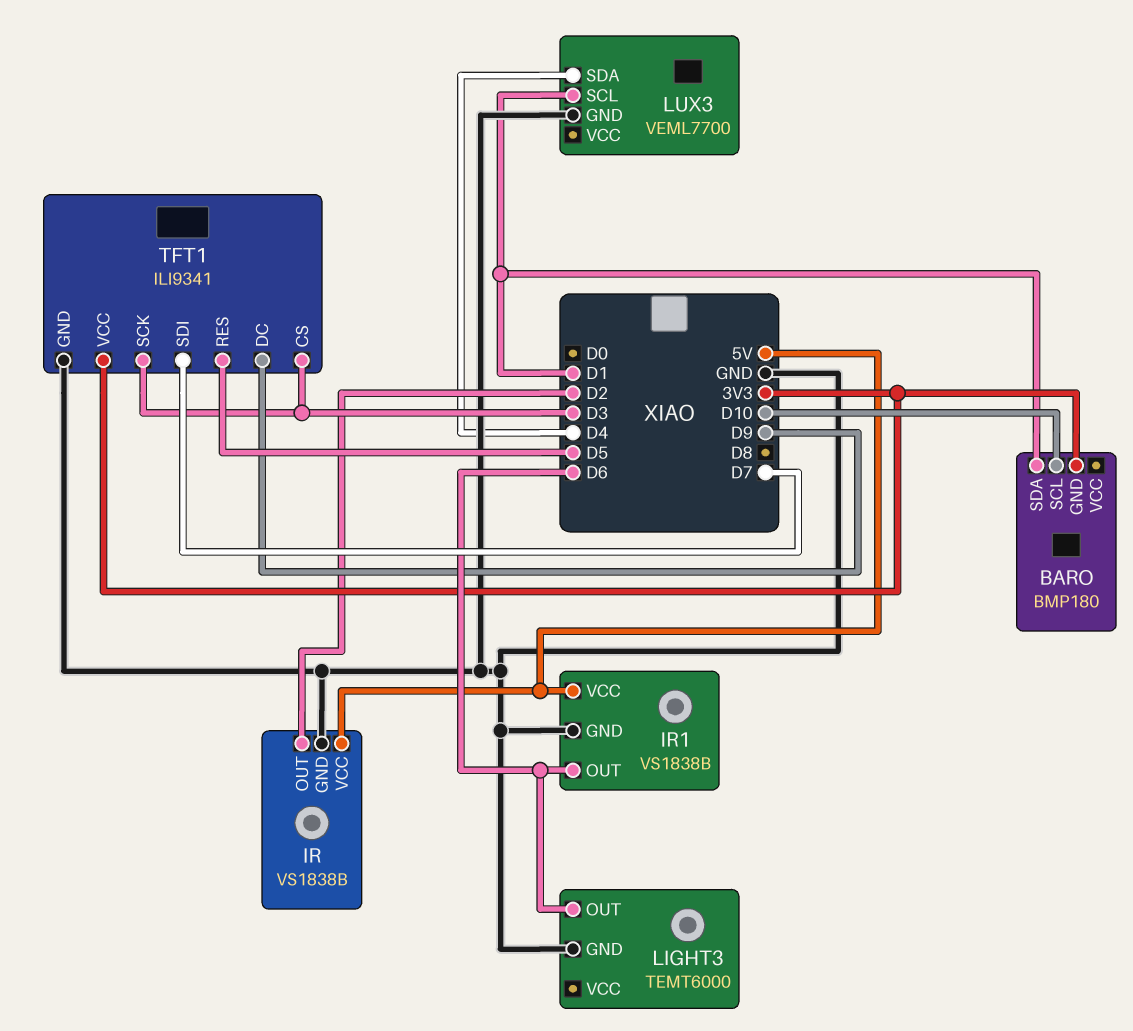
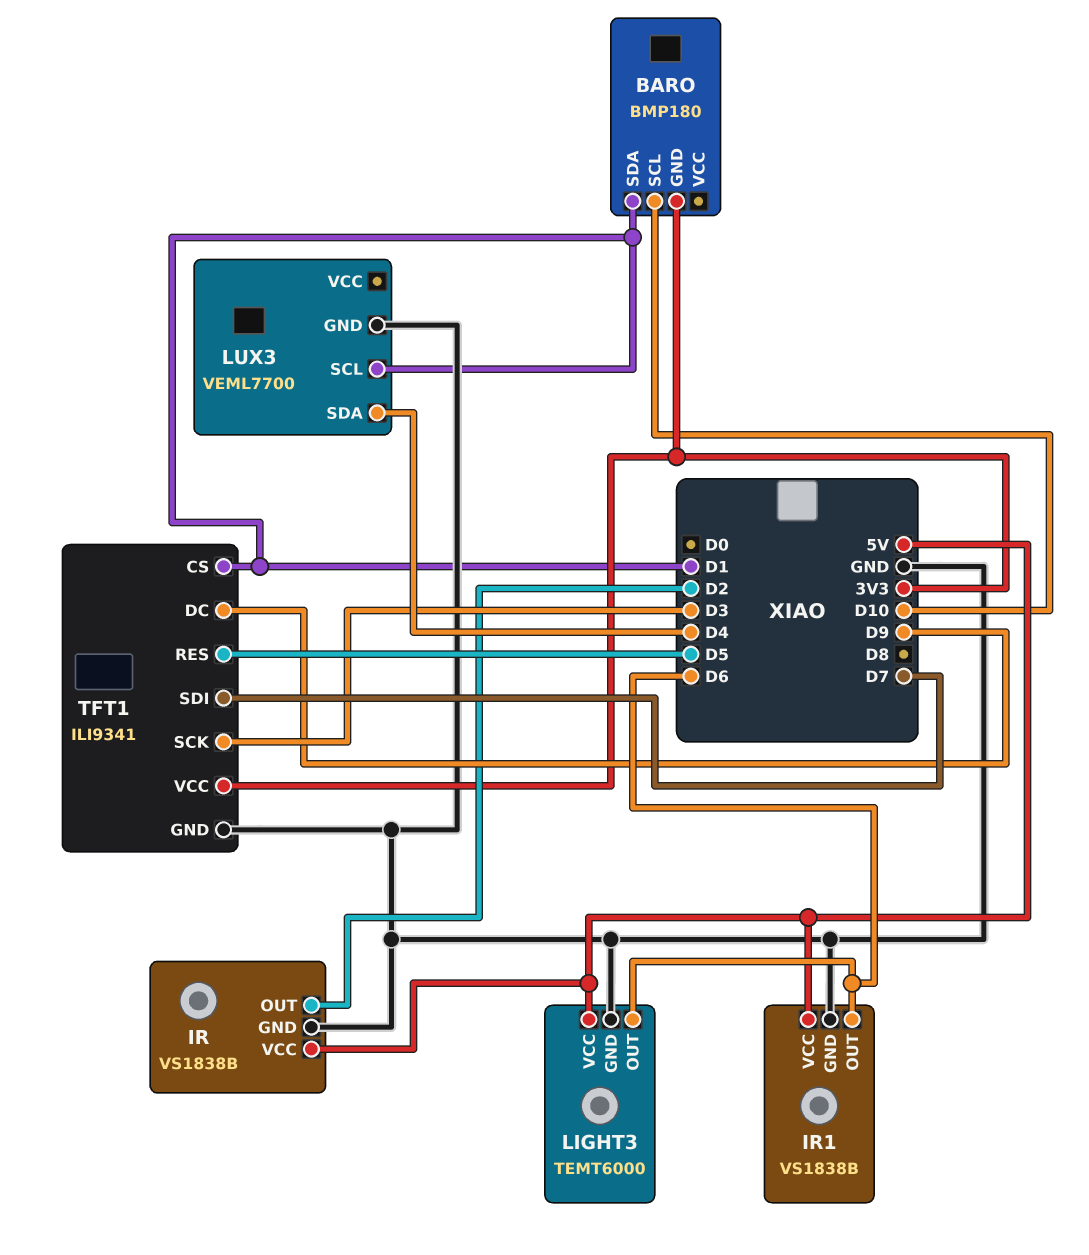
LIGHT3 pin VCC: none -> 5V
TFT1 pin CS: D3 -> D1

